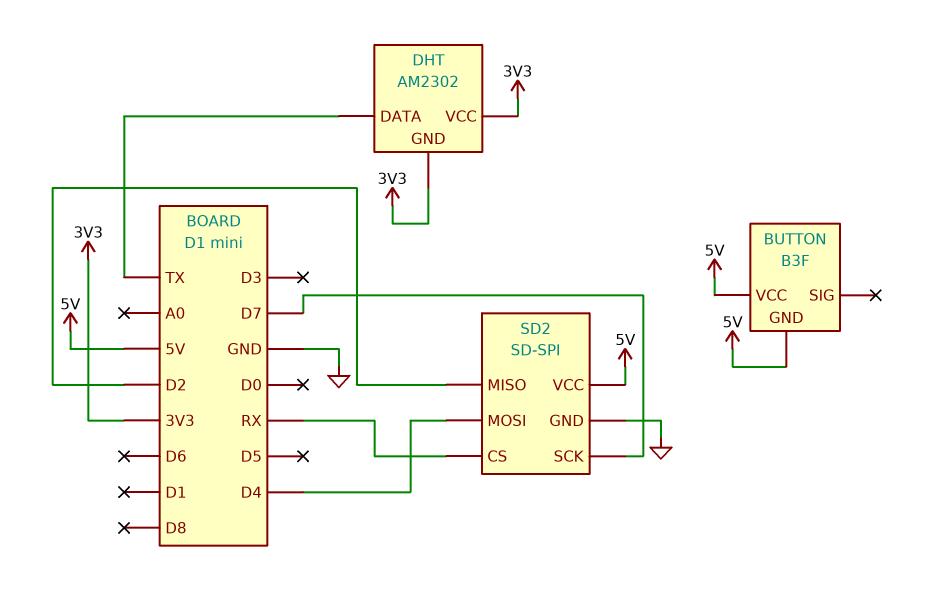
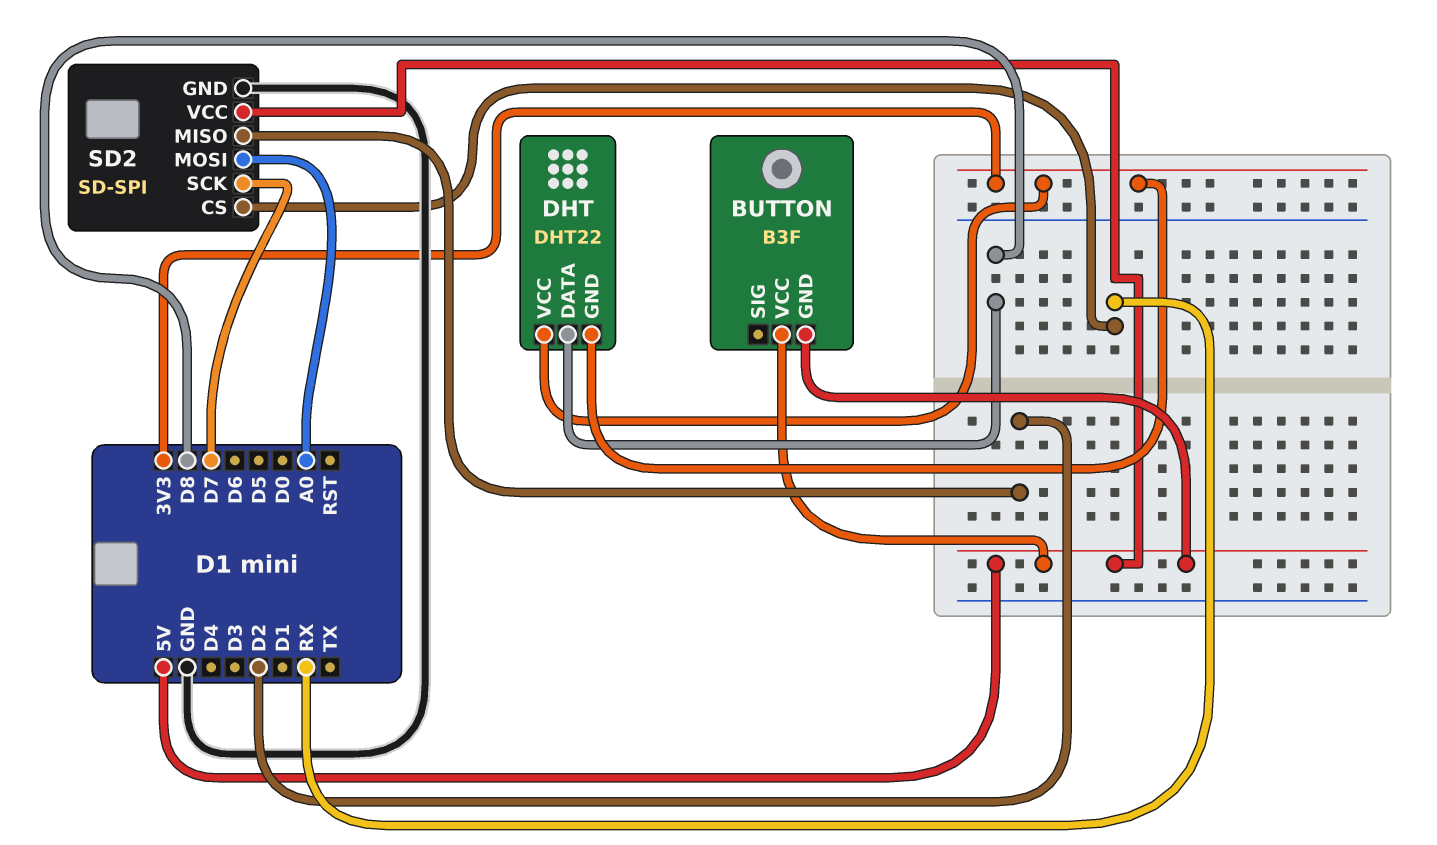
DHT: AM2302 -> DHT22
DHT pin DATA: TX -> D8
SD2 pin MOSI: D4 -> A0

